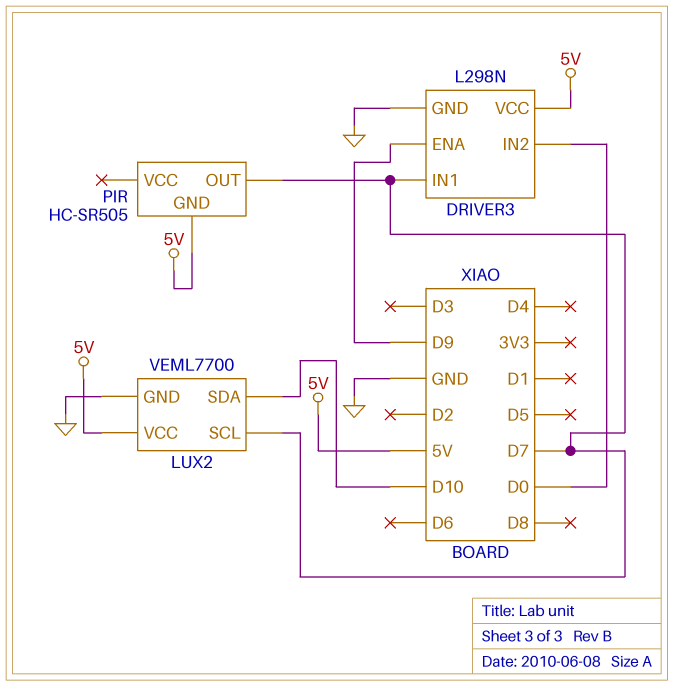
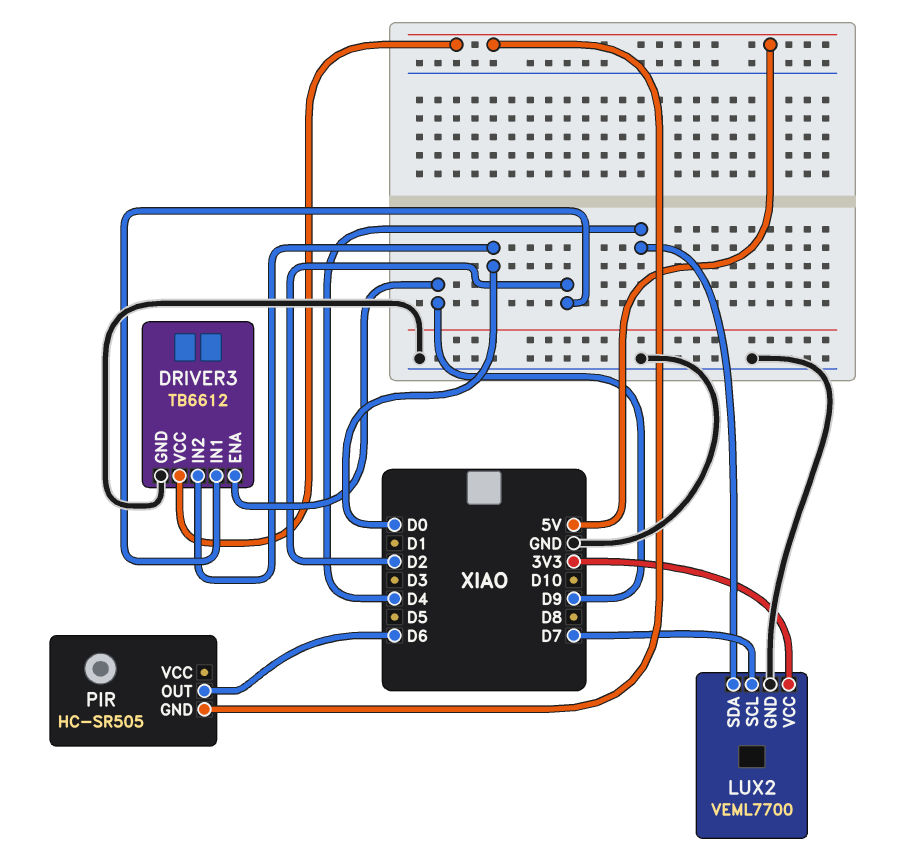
DRIVER3: L298N -> TB6612
DRIVER3 pin IN1: D7 -> D2
LUX2 pin SDA: D10 -> D4
LUX2 pin VCC: 5V -> 3V3
PIR pin OUT: D7 -> D6

